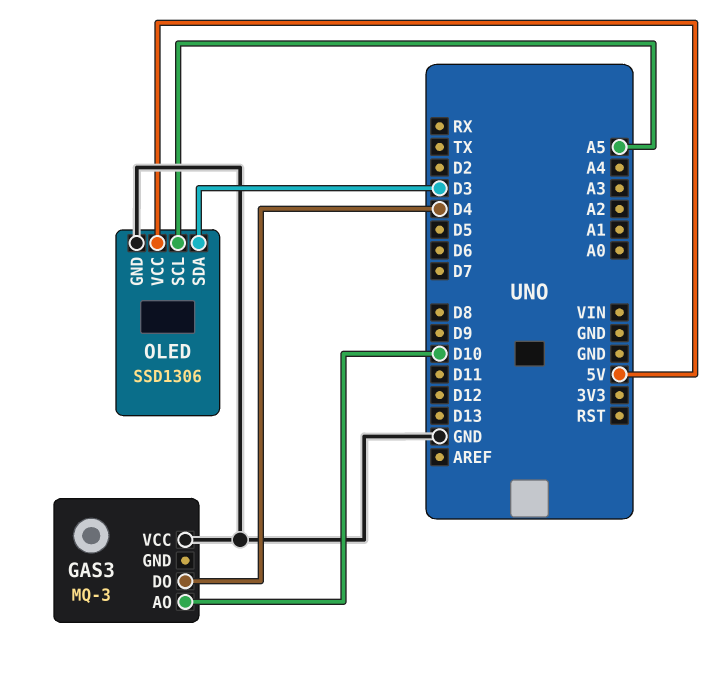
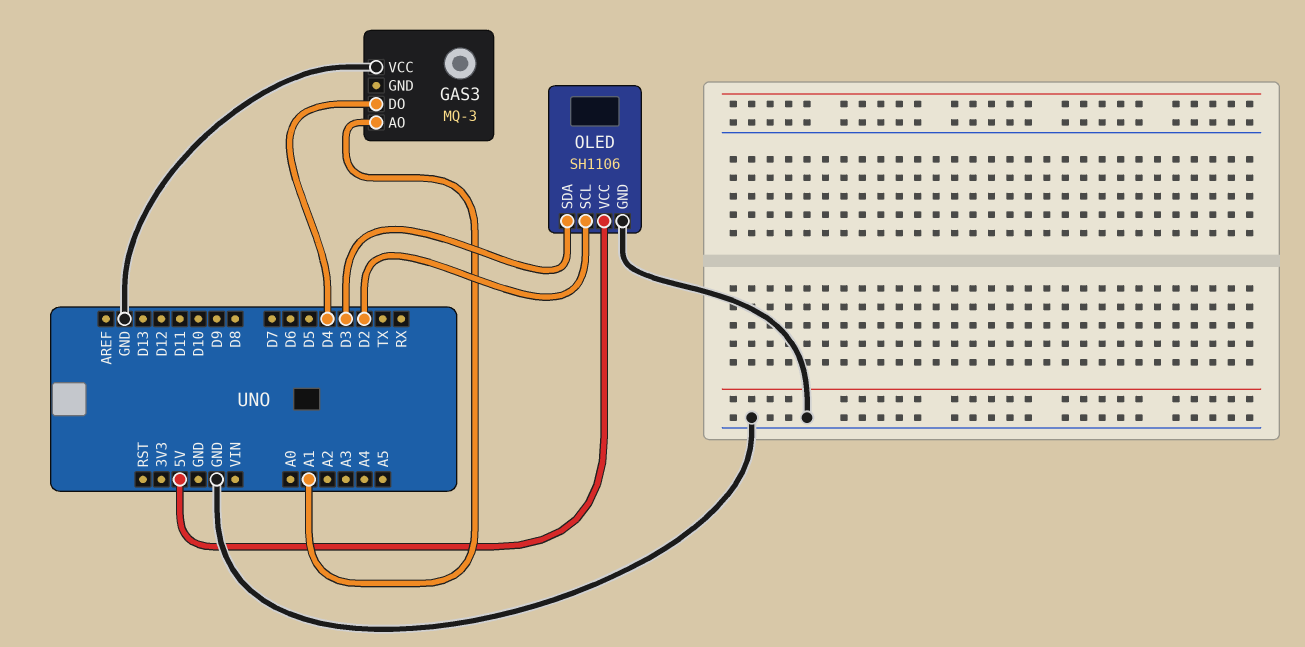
GAS3 pin AO: D10 -> A1
OLED: SSD1306 -> SH1106
OLED pin SCL: A5 -> D2

